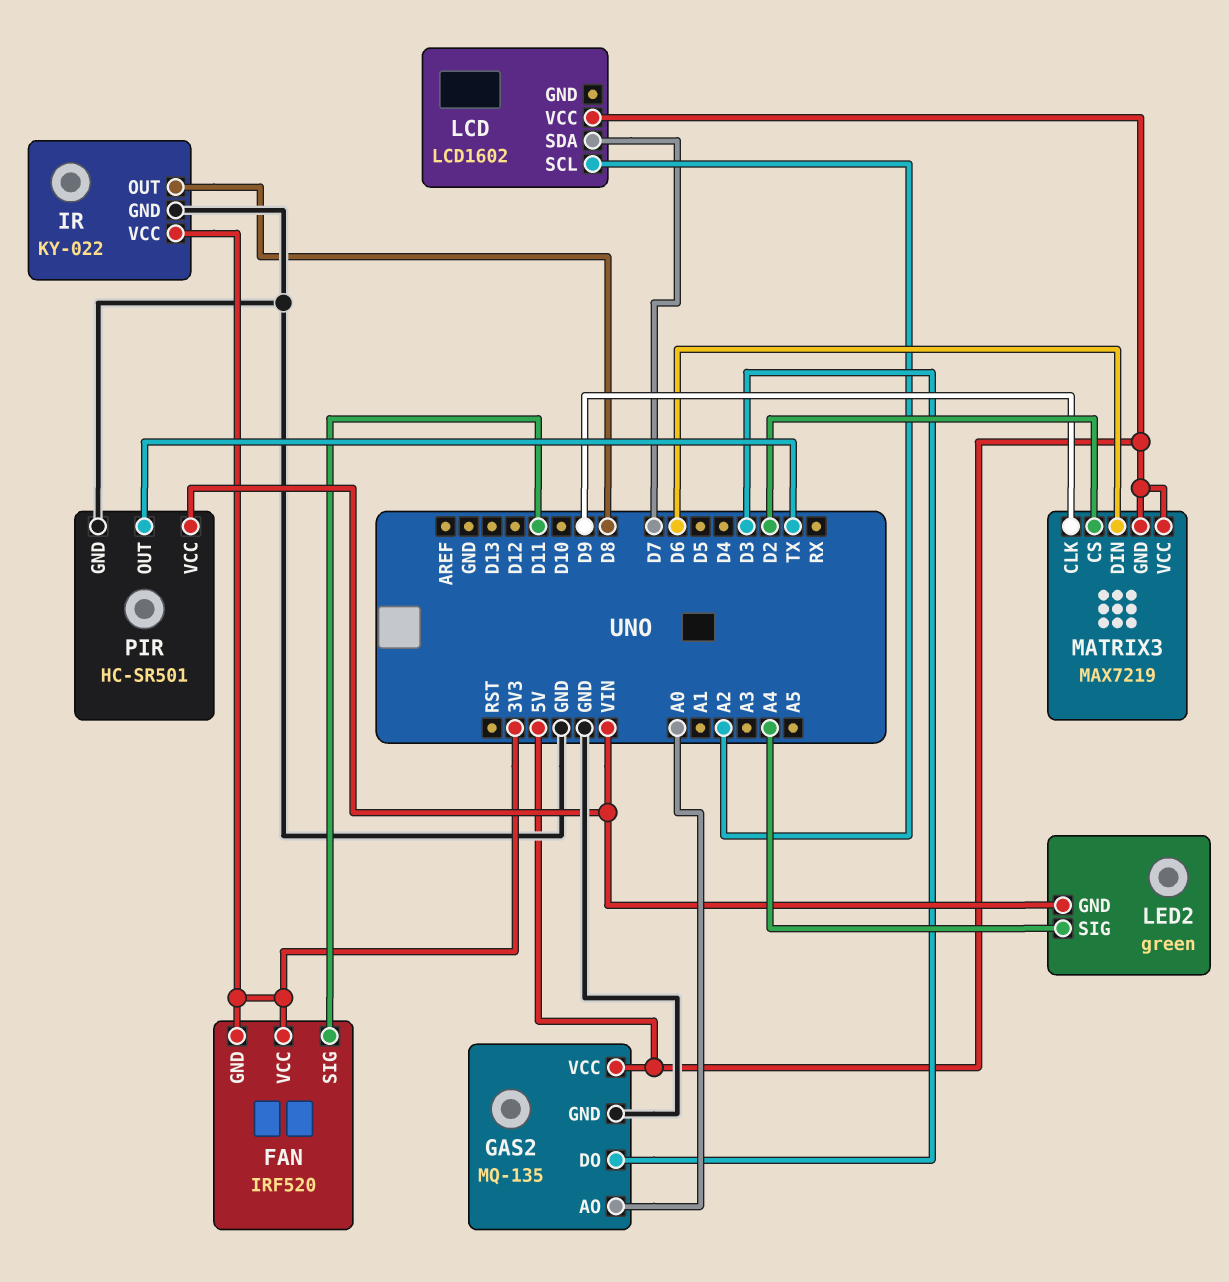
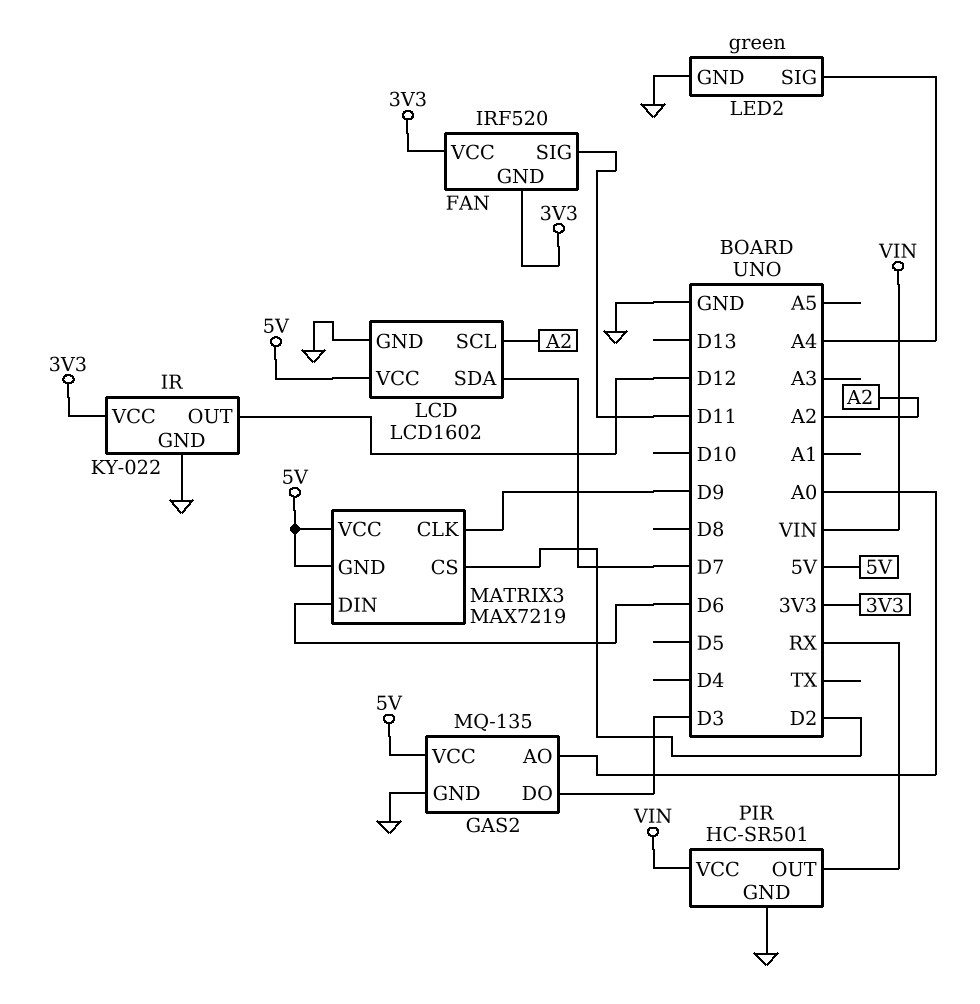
IR pin OUT: D8 -> D12
LCD pin GND: none -> GND
LED2 pin GND: VIN -> GND
PIR pin OUT: TX -> RX

